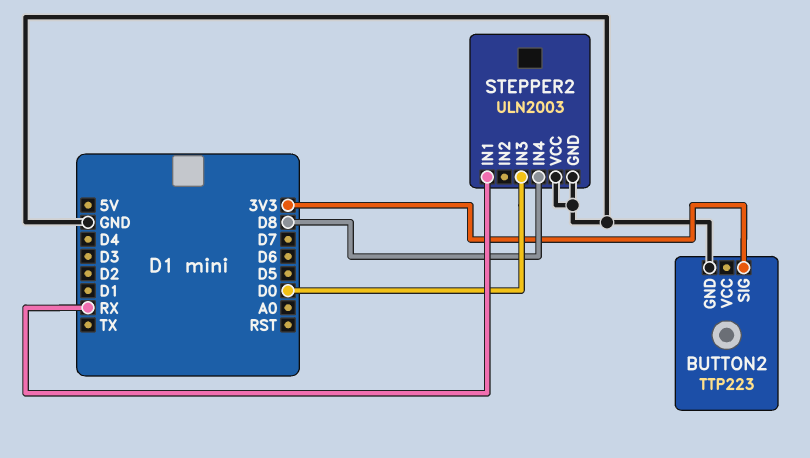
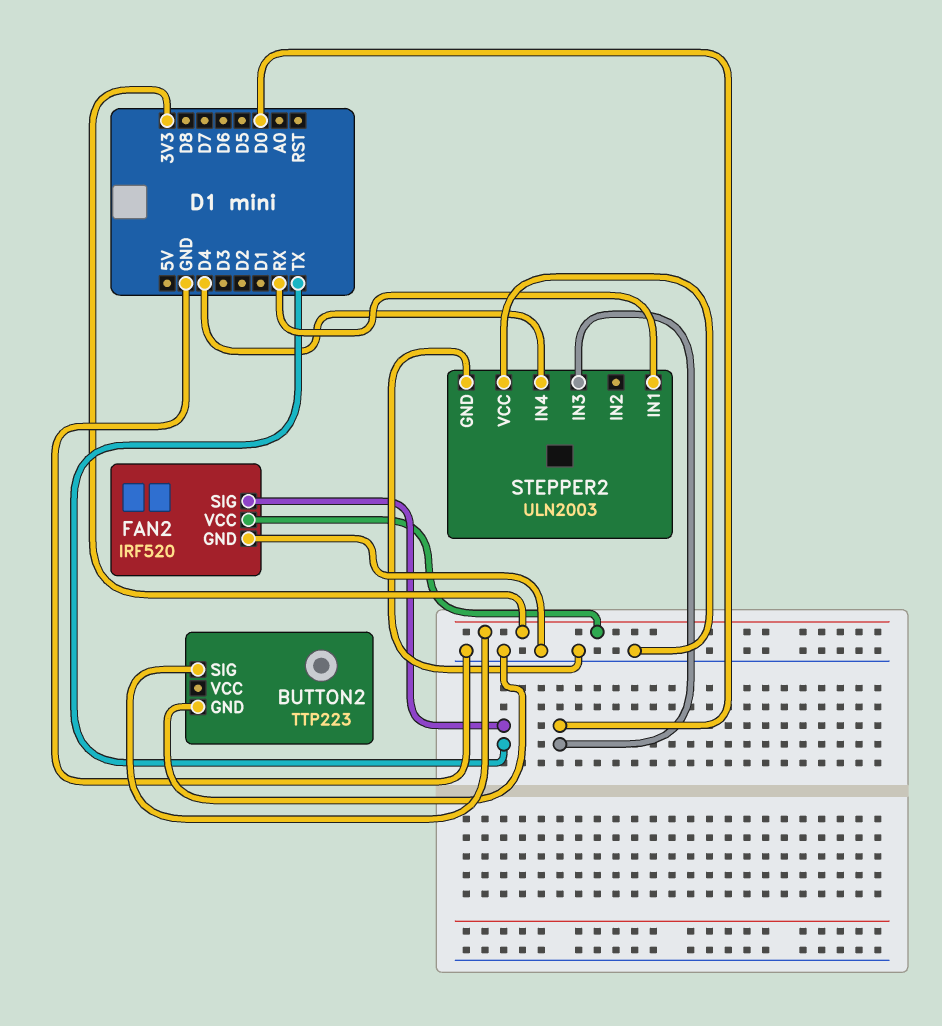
FAN2: none -> IRF520
FAN2 pin GND: none -> GND
FAN2 pin SIG: none -> TX
FAN2 pin VCC: none -> 3V3
STEPPER2 pin IN4: D8 -> D4

